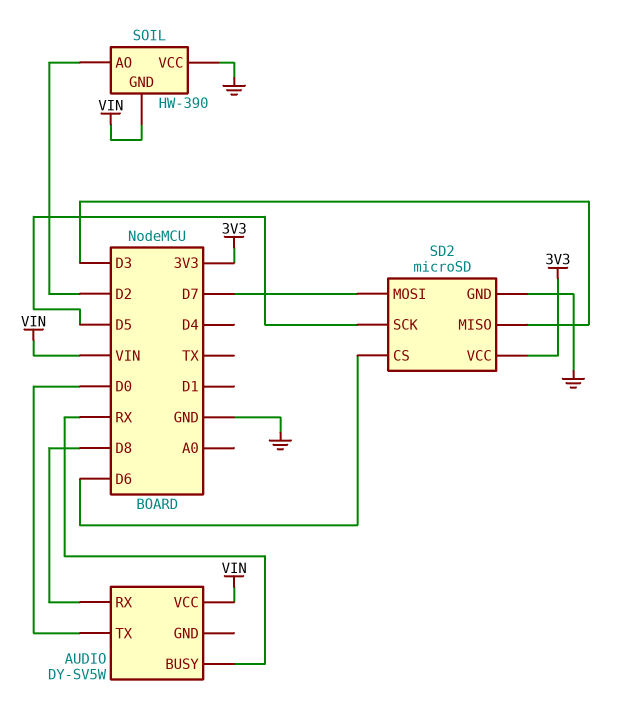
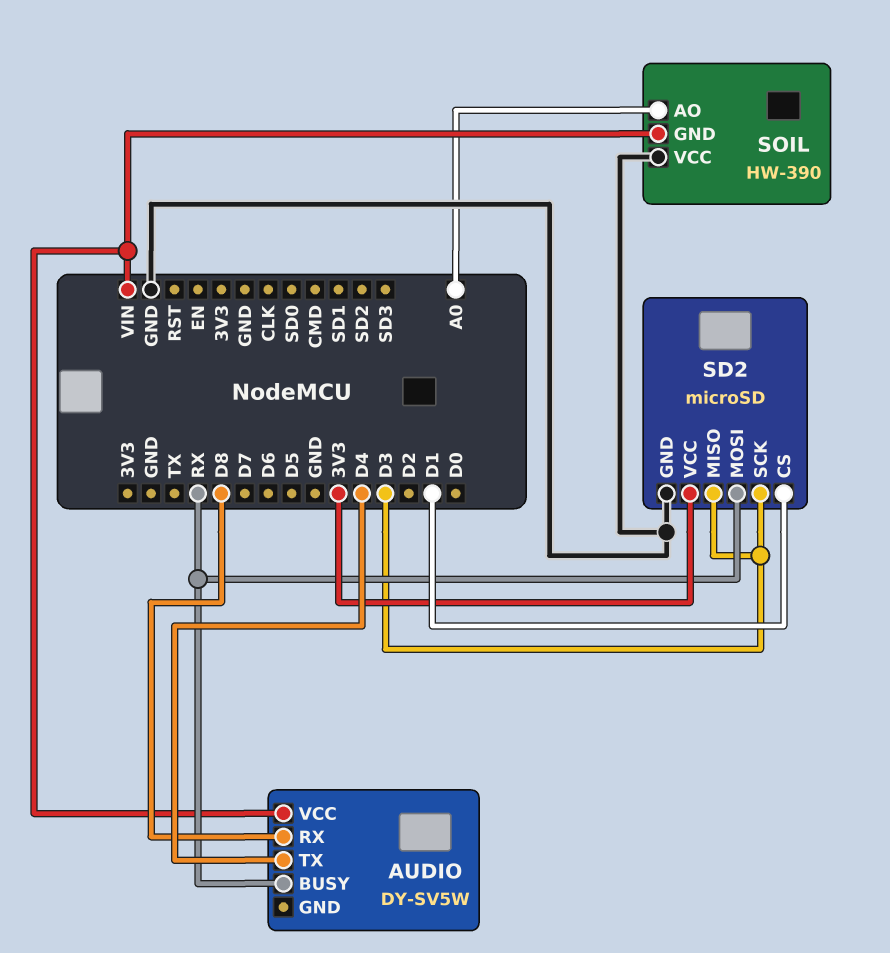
AUDIO pin TX: D0 -> D4
SD2 pin CS: D6 -> D1
SD2 pin MOSI: D7 -> RX
SD2 pin SCK: D5 -> D3
SOIL pin AO: D2 -> A0

